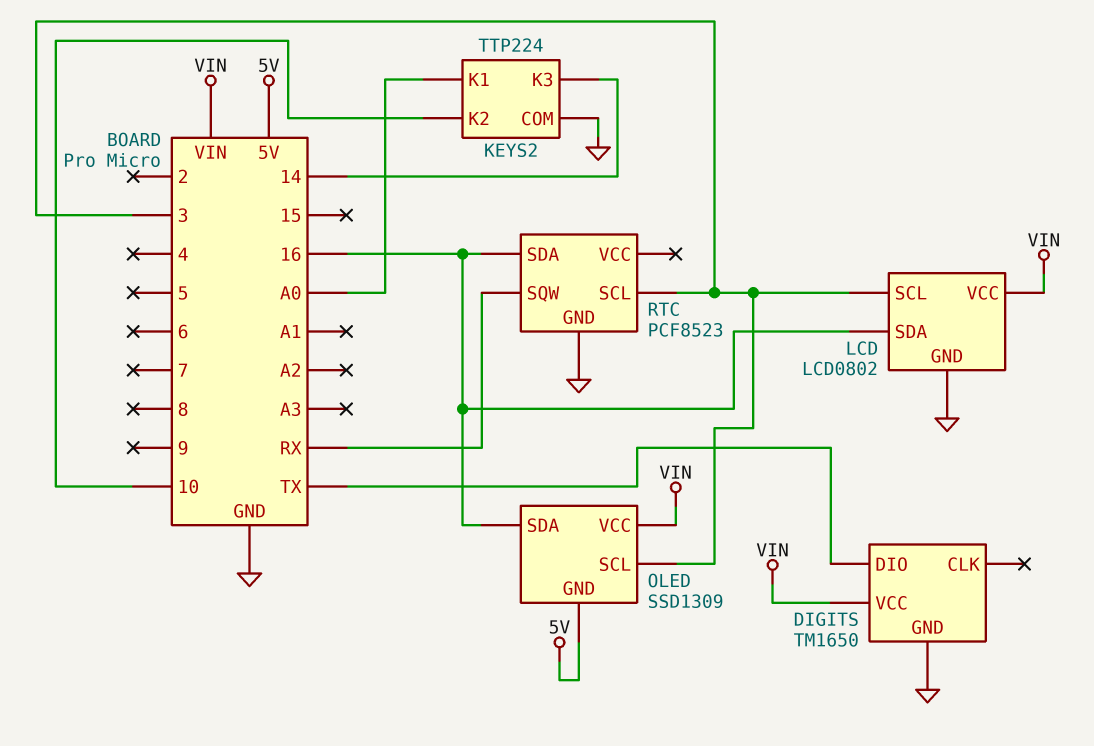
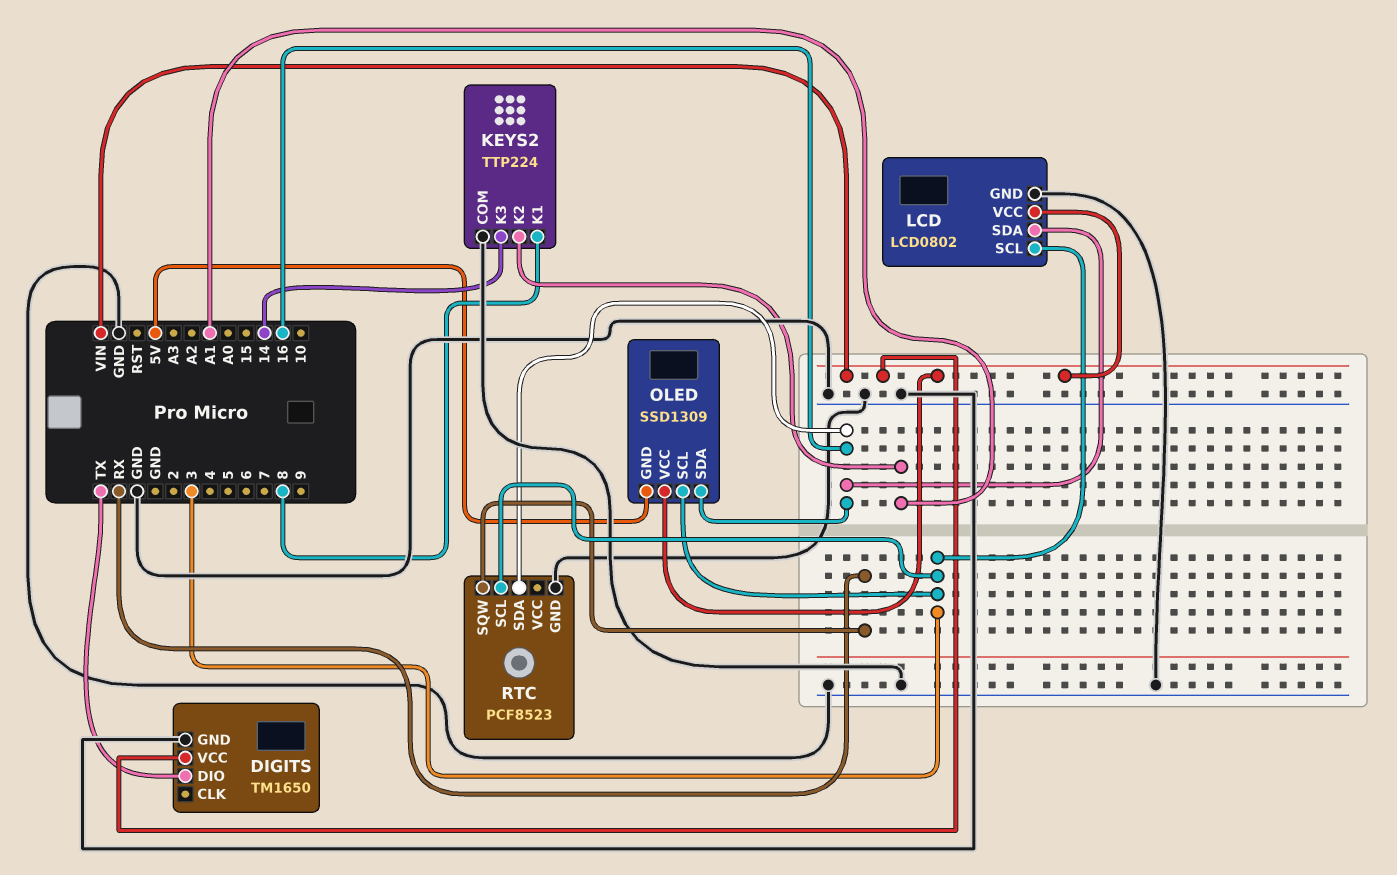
KEYS2 pin K1: A0 -> 8
KEYS2 pin K2: 10 -> A1

